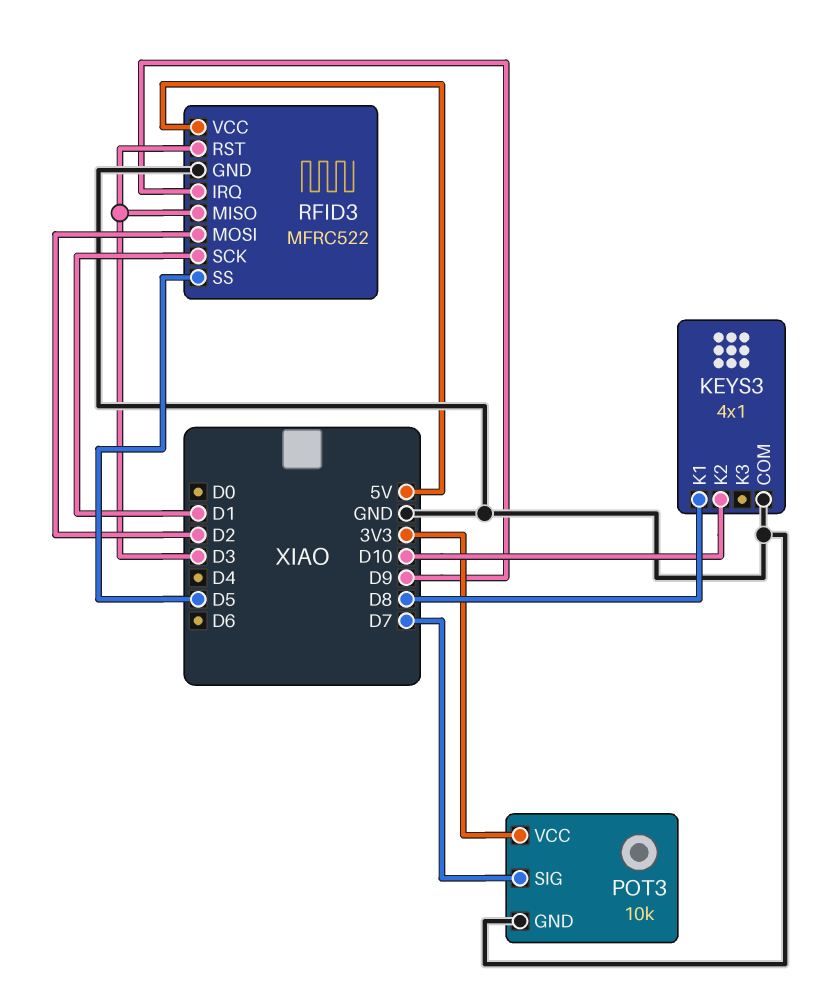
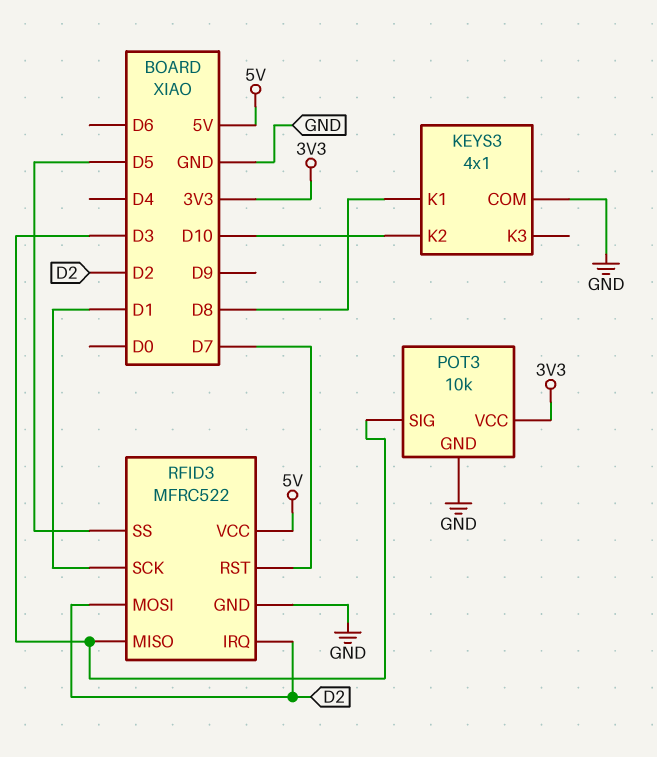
POT3 pin SIG: D7 -> D3
RFID3 pin IRQ: D9 -> D2
RFID3 pin RST: D3 -> D7

